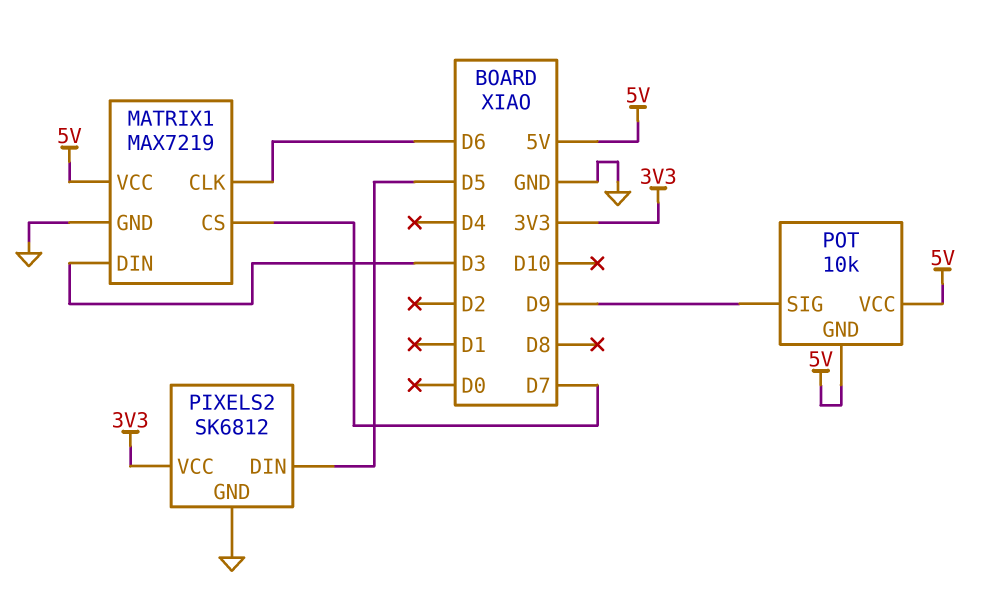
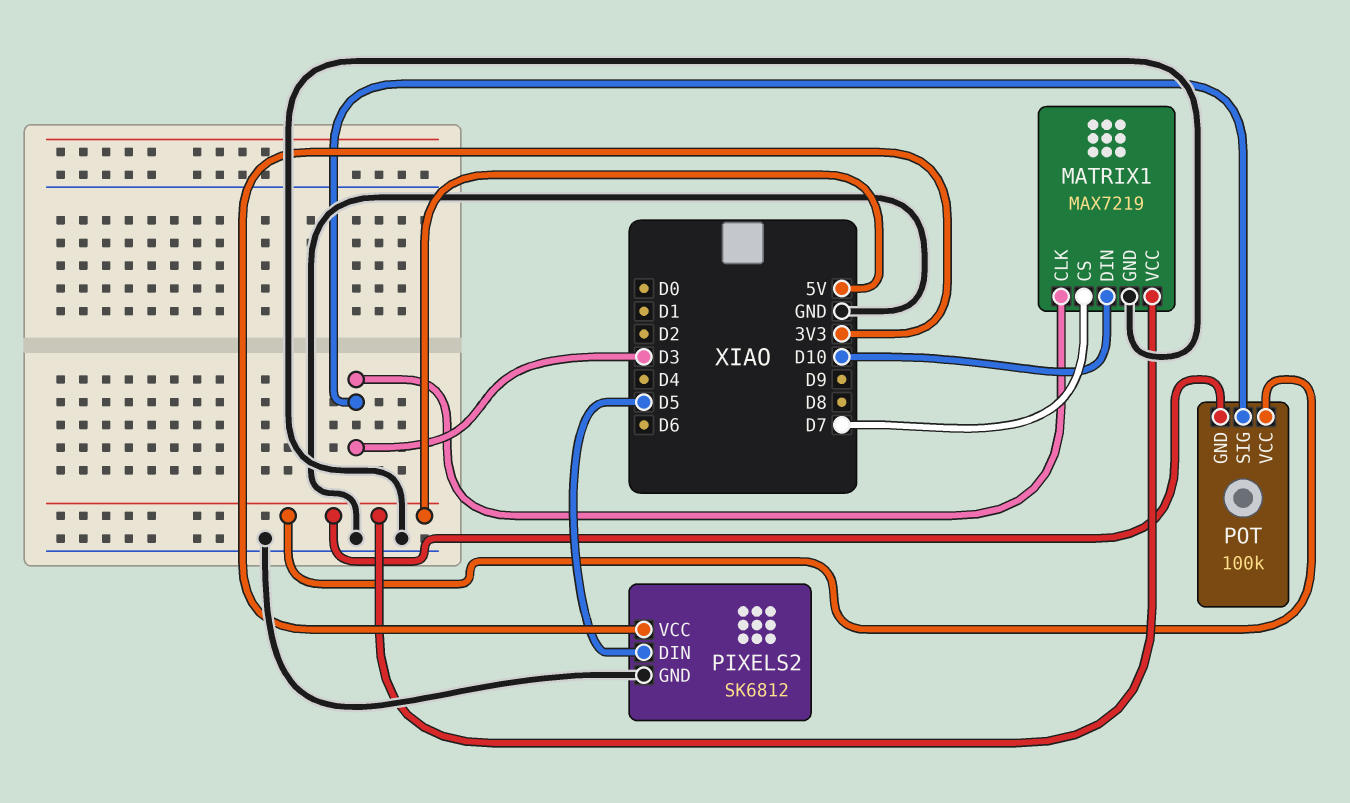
MATRIX1 pin CLK: D6 -> D3
MATRIX1 pin DIN: D3 -> D10
POT: 10k -> 100k
POT pin SIG: D9 -> D3

